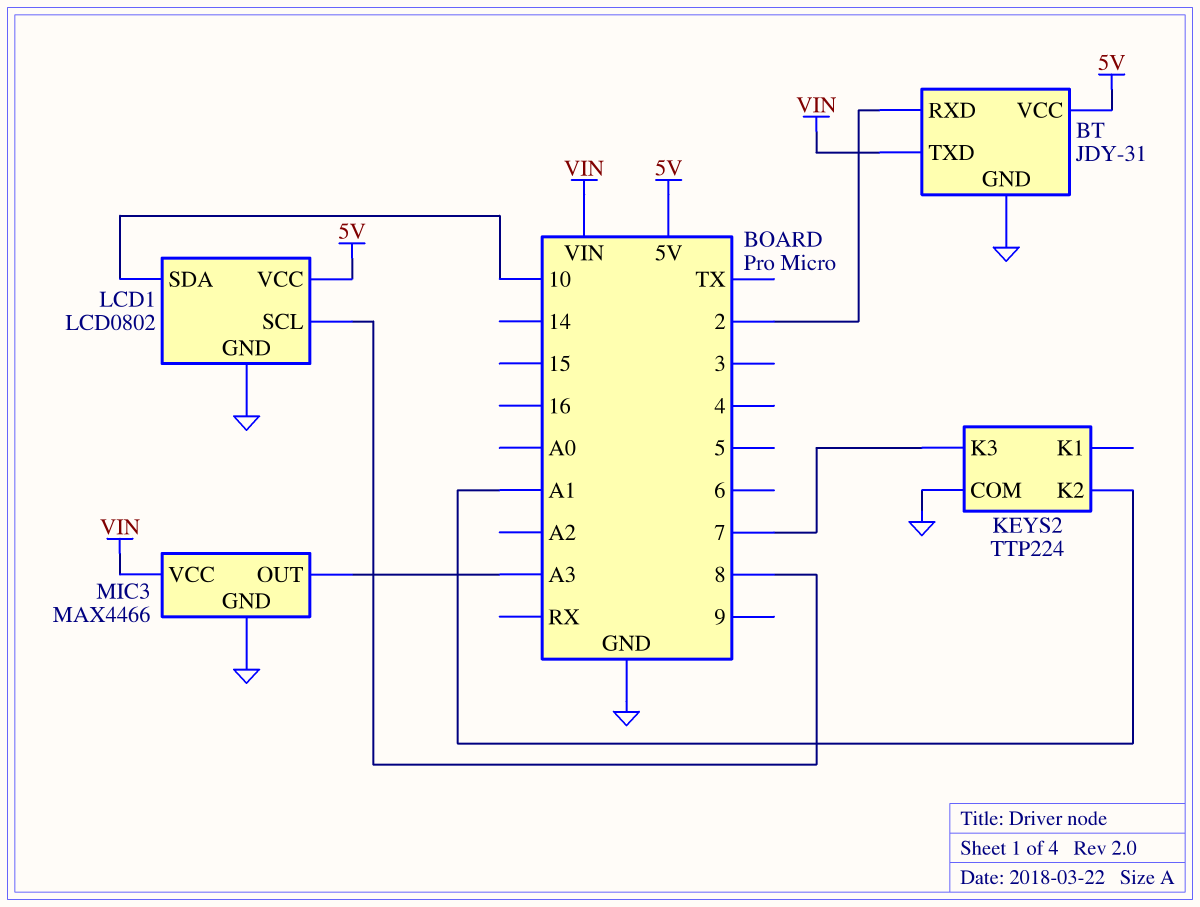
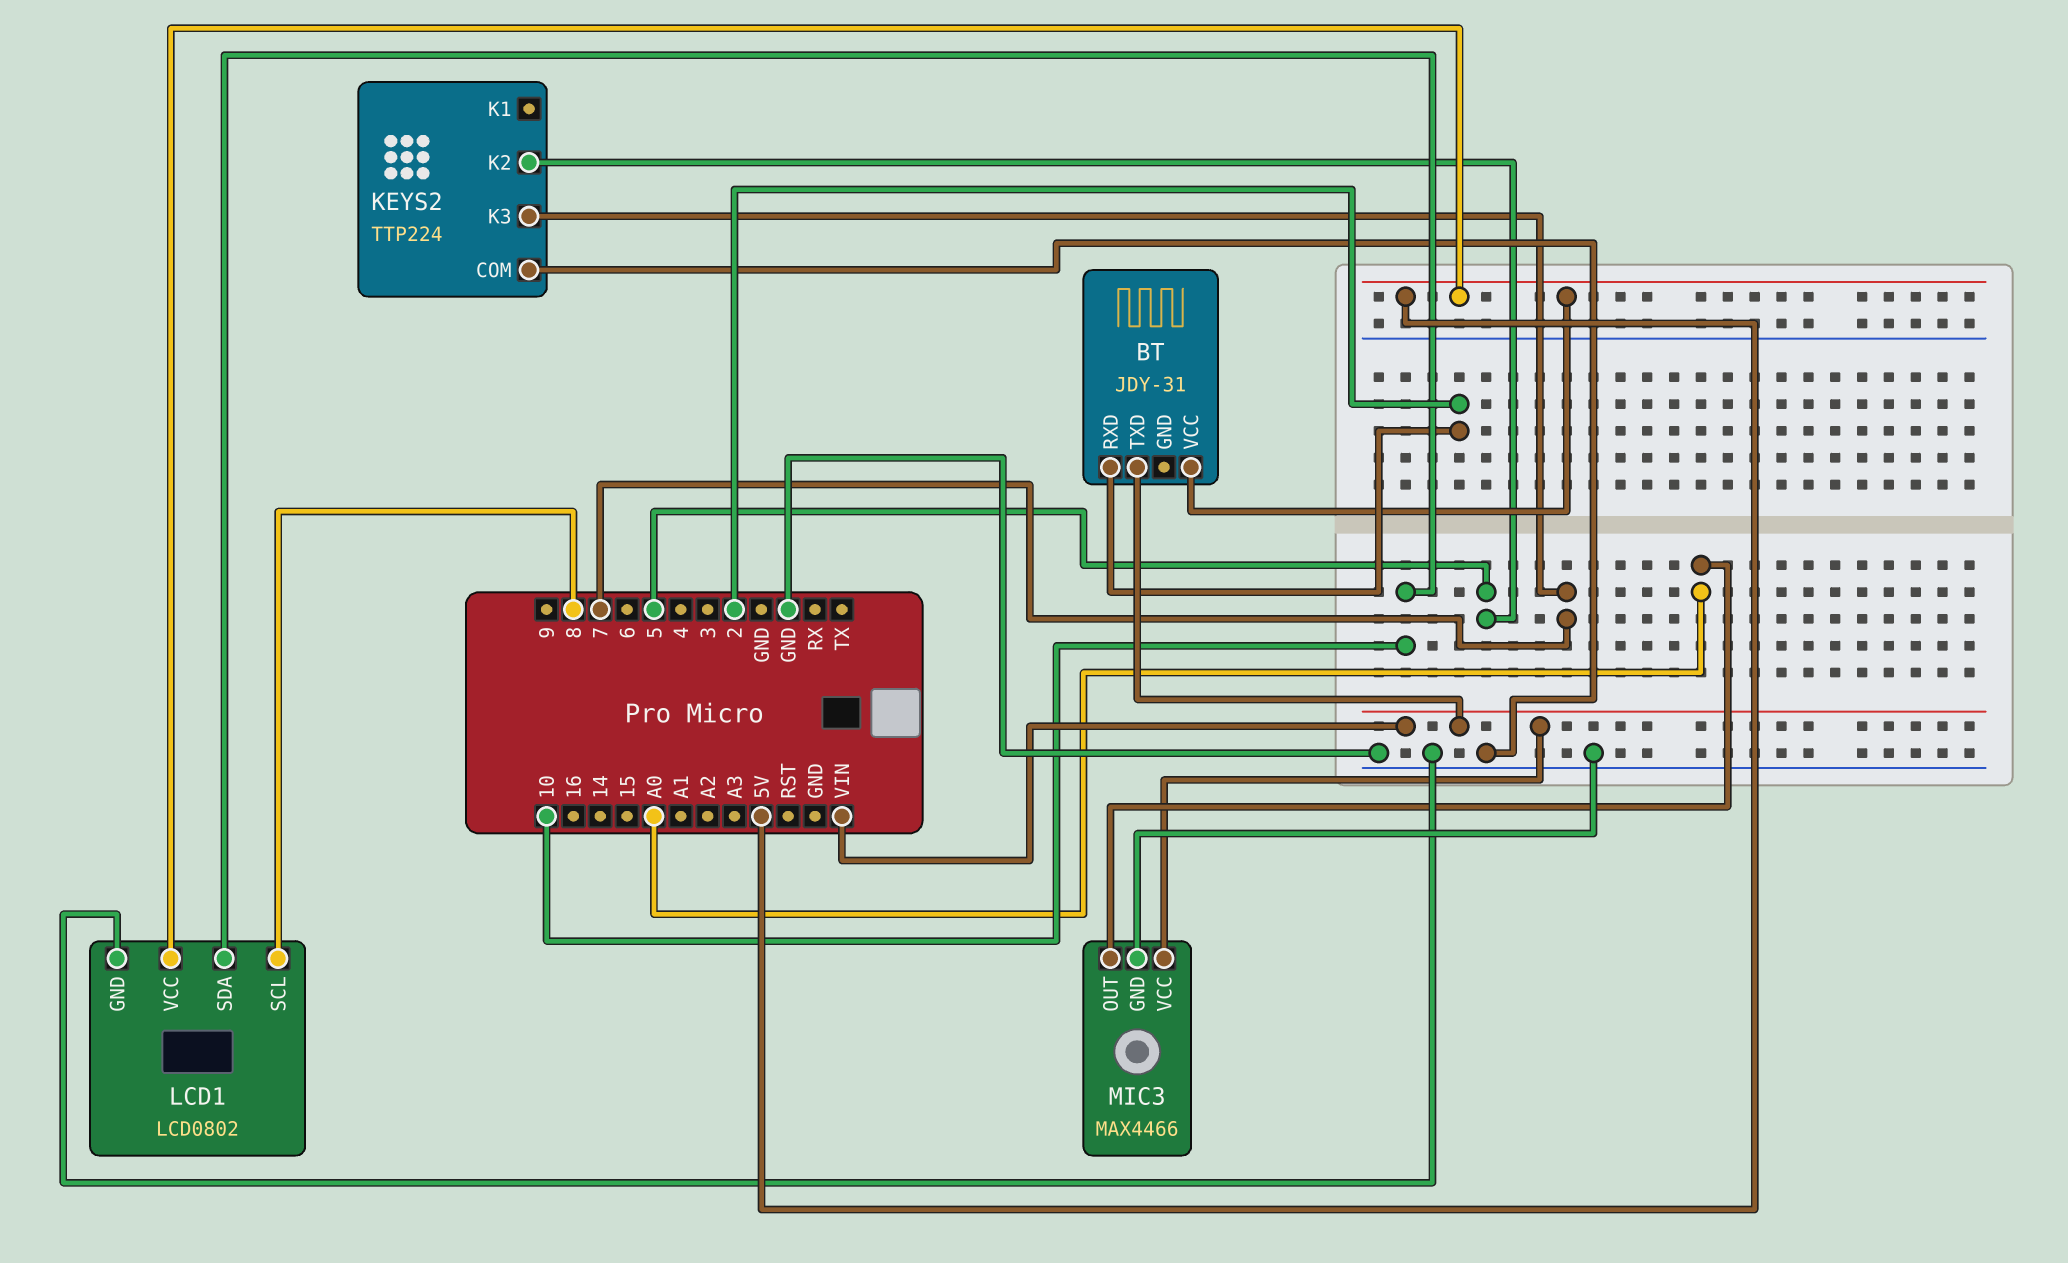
BT pin GND: GND -> none
KEYS2 pin K2: A1 -> 5
MIC3 pin OUT: A3 -> A0

